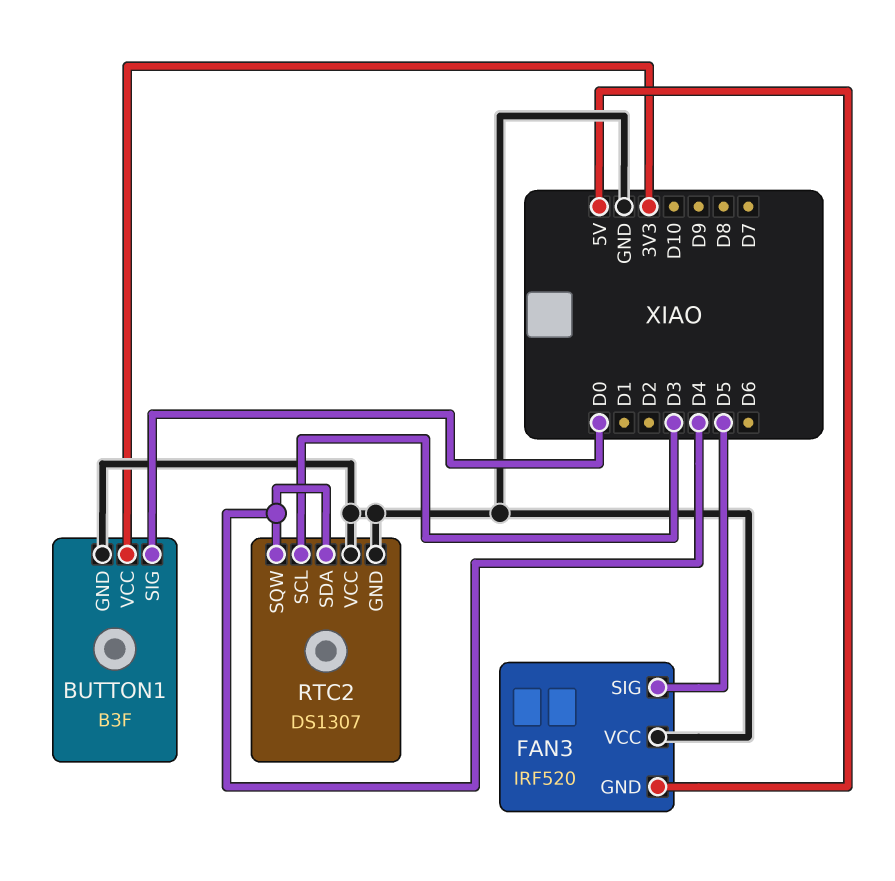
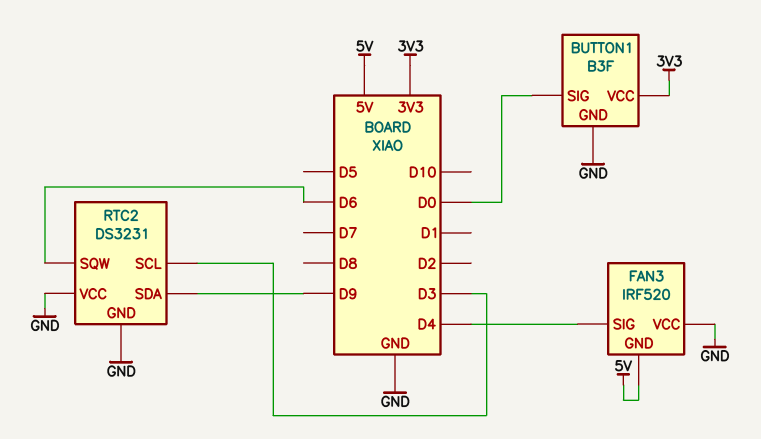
FAN3 pin SIG: D5 -> D4
RTC2: DS1307 -> DS3231
RTC2 pin SDA: D4 -> D9
RTC2 pin SQW: D4 -> D6

